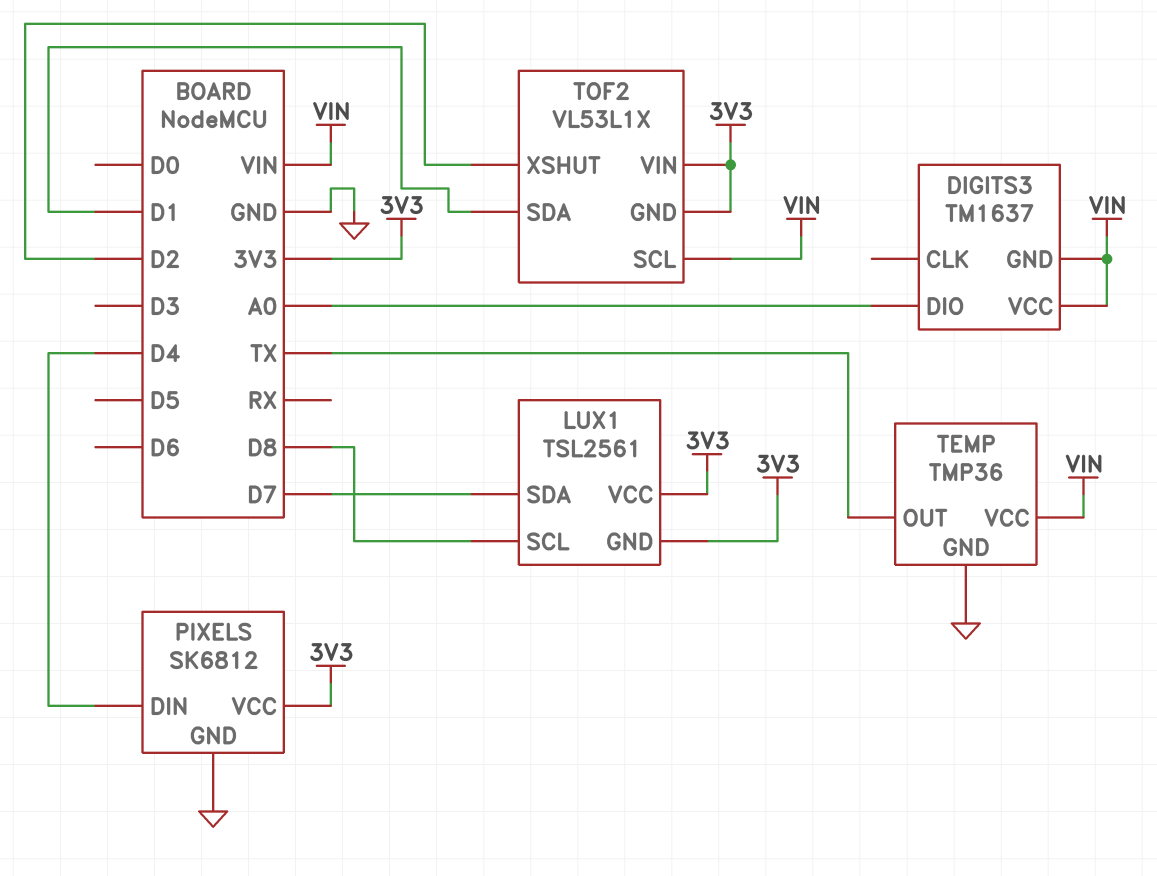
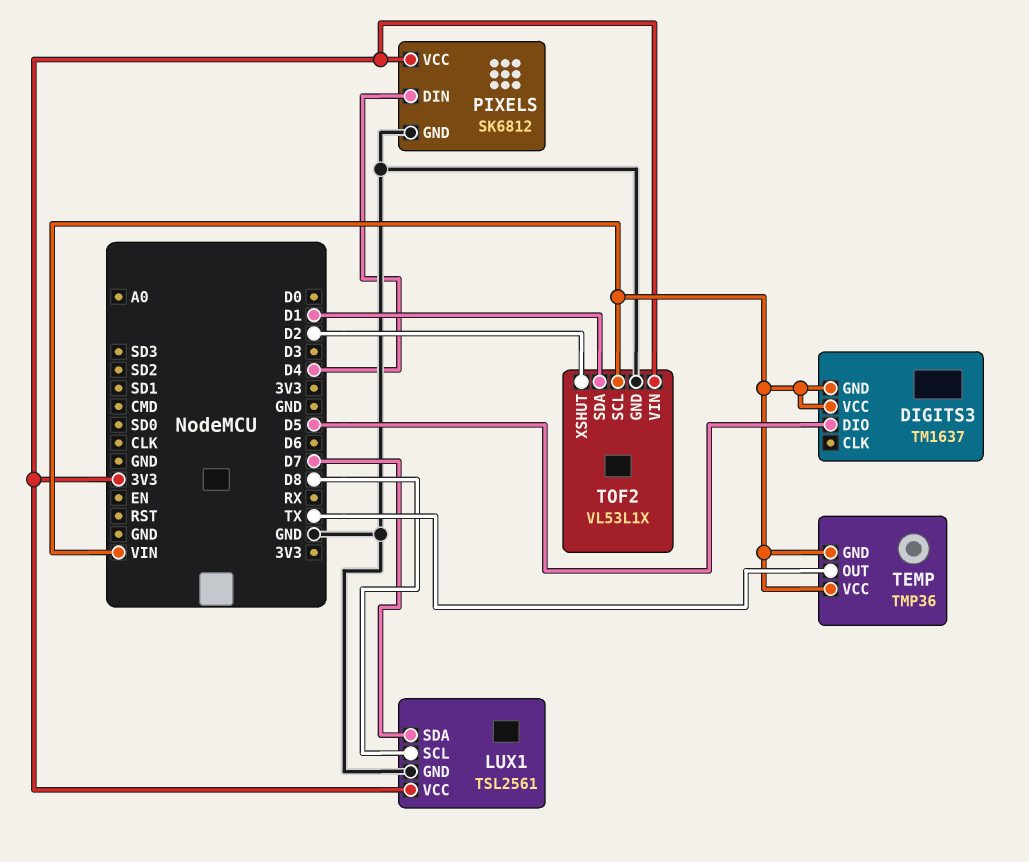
DIGITS3 pin DIO: A0 -> D5
LUX1 pin GND: 3V3 -> GND
TEMP pin GND: GND -> VIN
TOF2 pin GND: 3V3 -> GND

